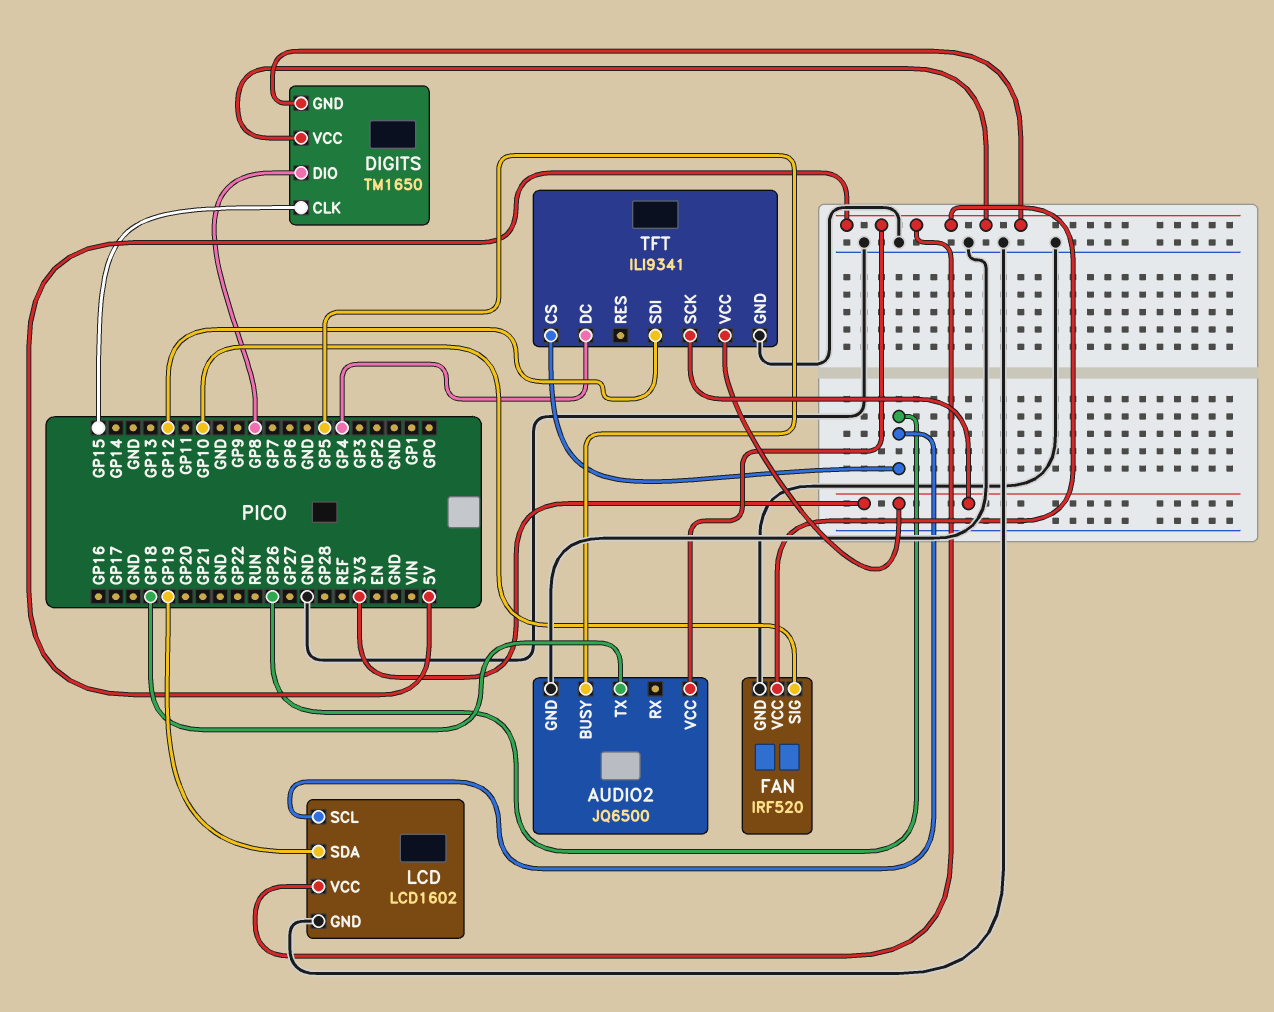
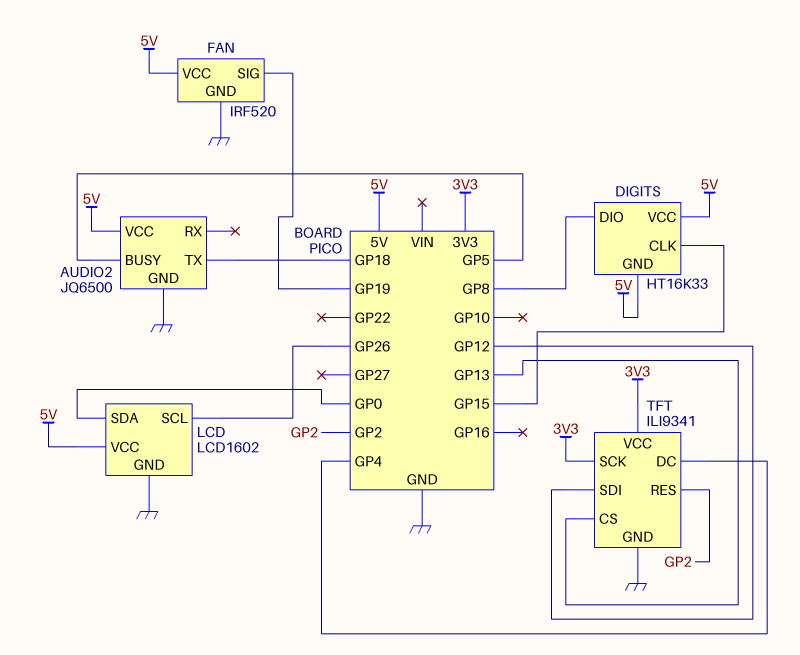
DIGITS: TM1650 -> HT16K33
FAN pin SIG: GP10 -> GP19
LCD pin SDA: GP19 -> GP0
TFT pin CS: GP26 -> GP13
TFT pin RES: none -> GP2

